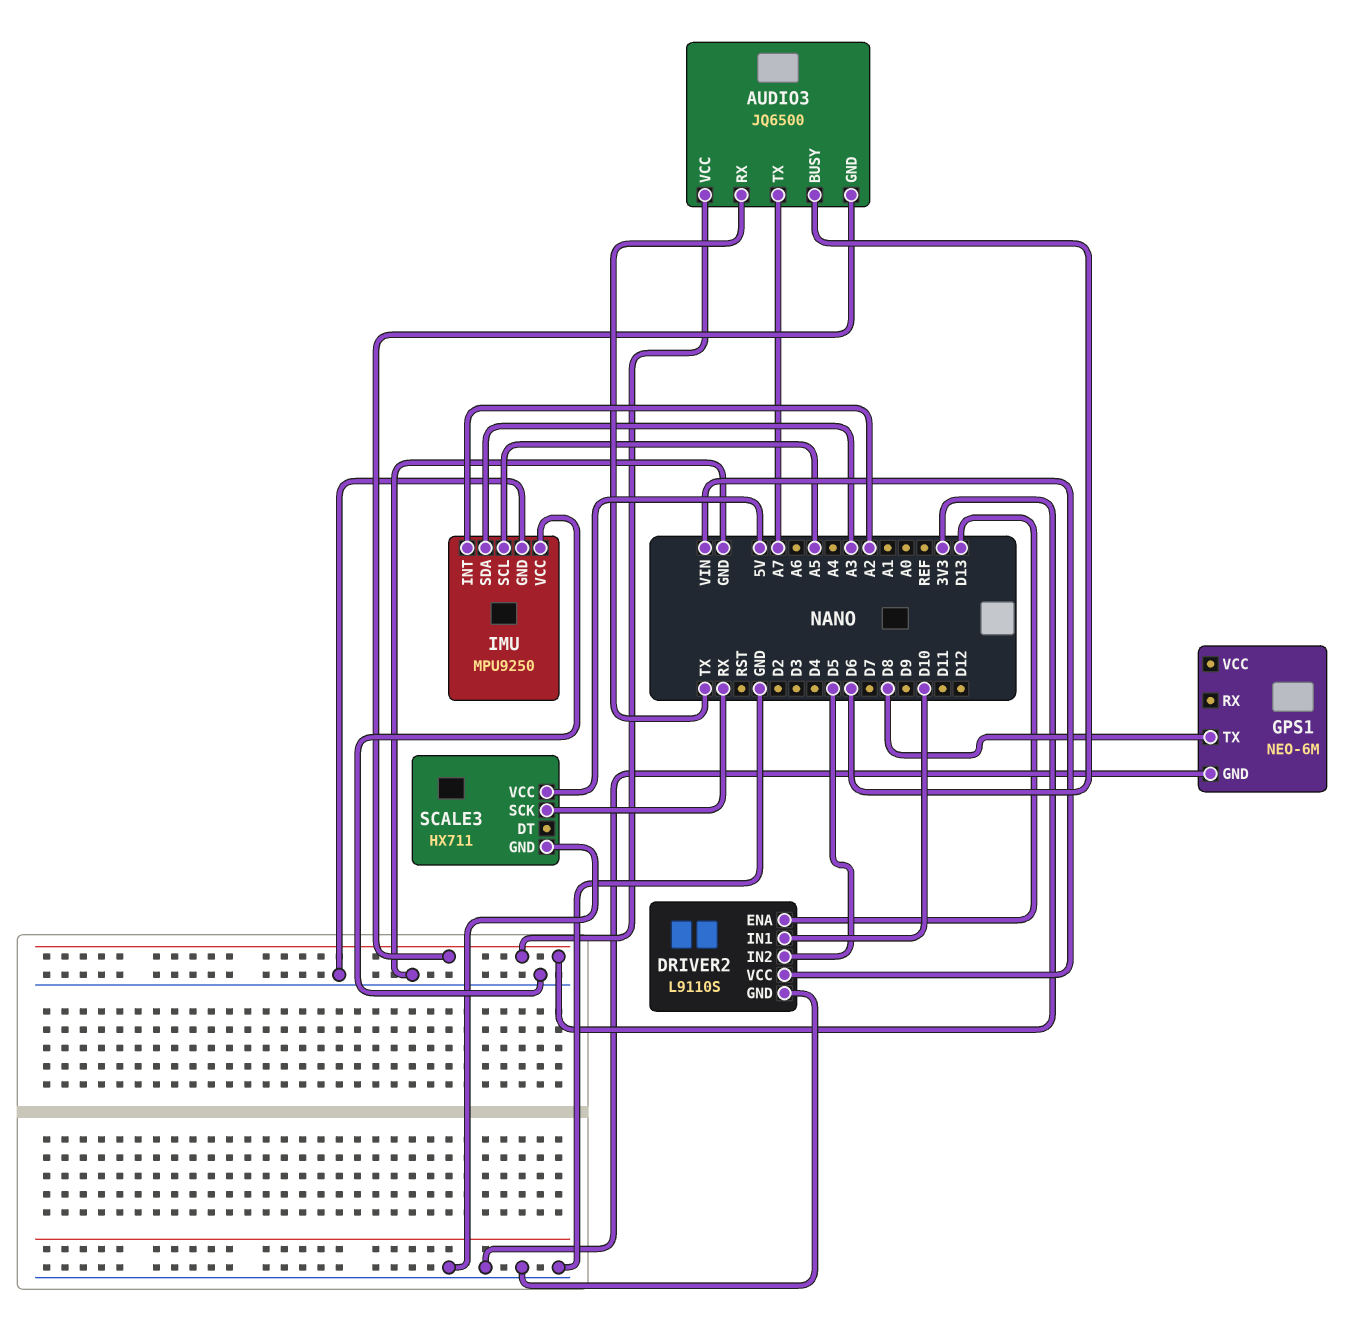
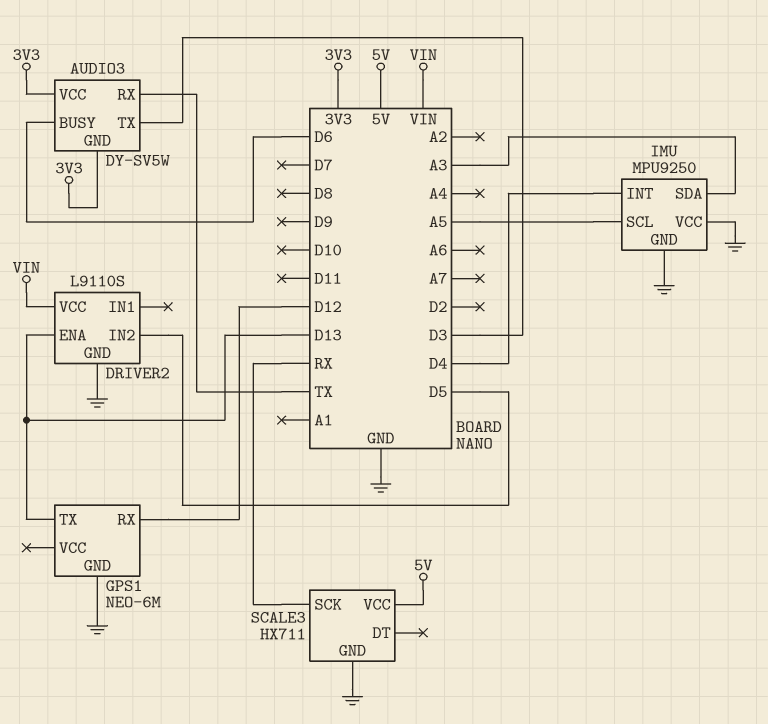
AUDIO3: JQ6500 -> DY-SV5W
AUDIO3 pin TX: A7 -> D3
DRIVER2 pin IN1: D10 -> none
GPS1 pin RX: none -> D12
GPS1 pin TX: D8 -> D13
IMU pin INT: A2 -> D4

